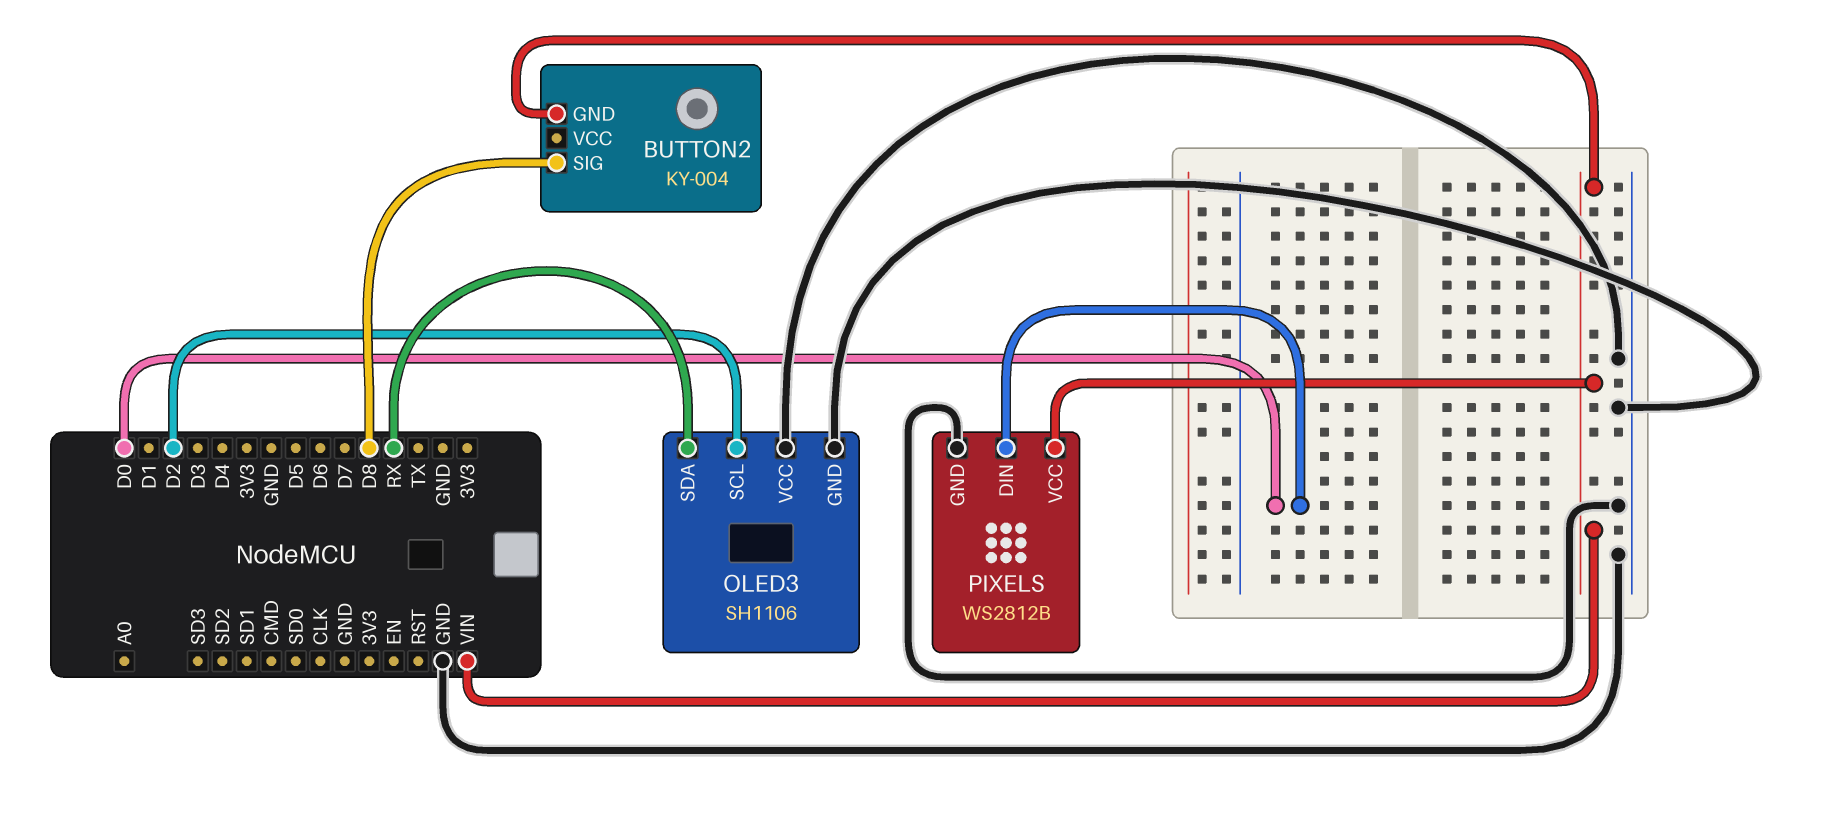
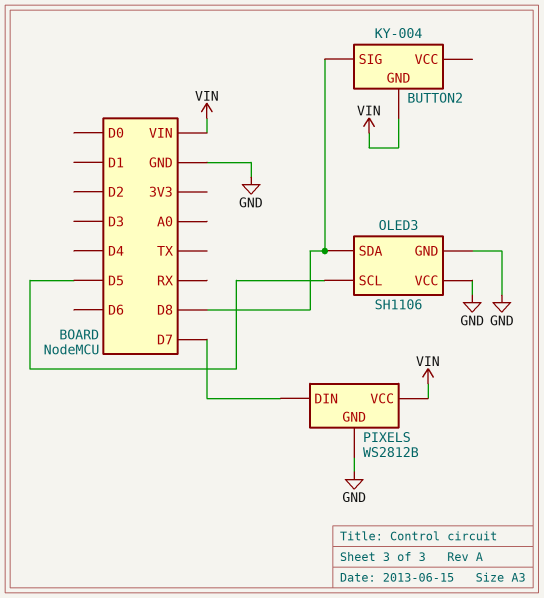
OLED3 pin SCL: D2 -> D5
OLED3 pin SDA: RX -> D8
PIXELS pin DIN: D0 -> D7

